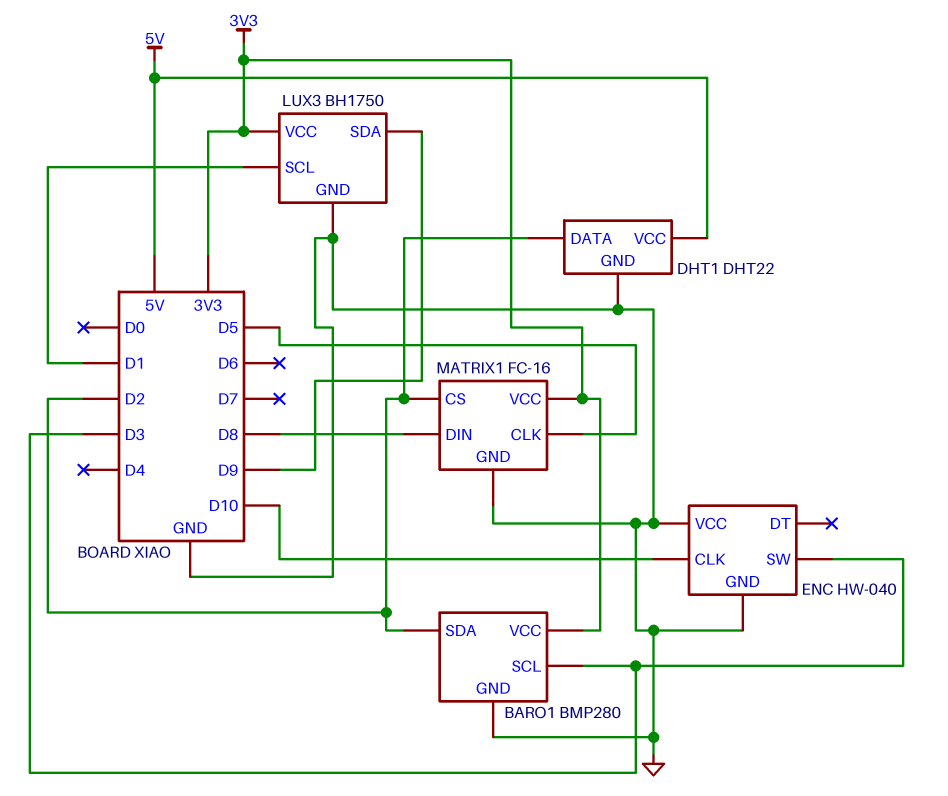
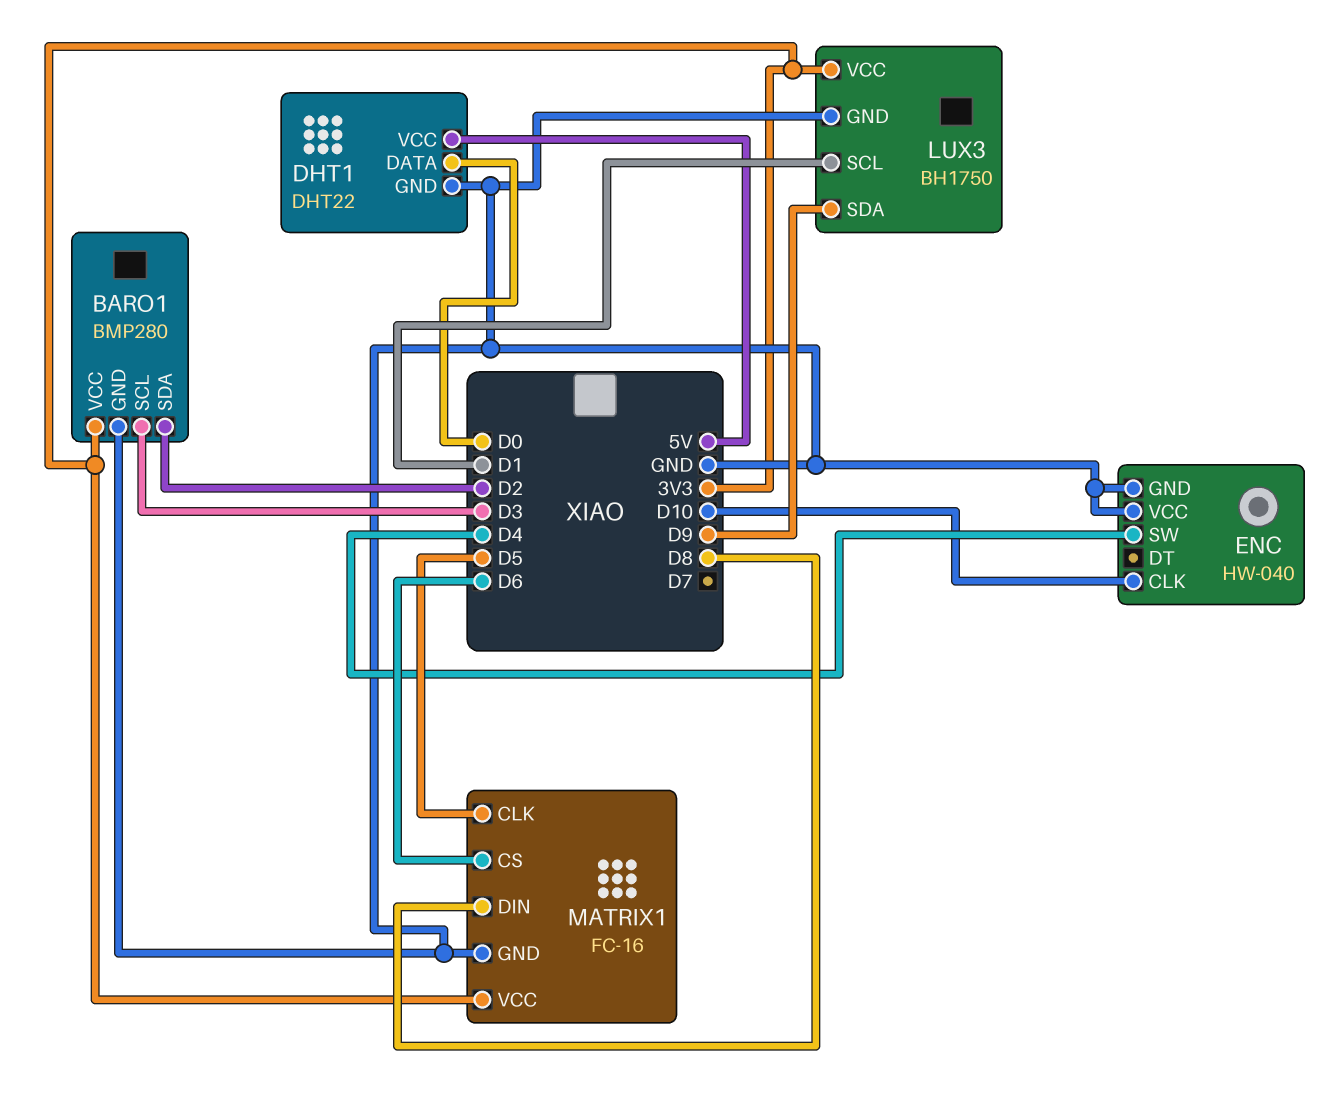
DHT1 pin DATA: D2 -> D0
ENC pin SW: D3 -> D4
MATRIX1 pin CS: D2 -> D6

